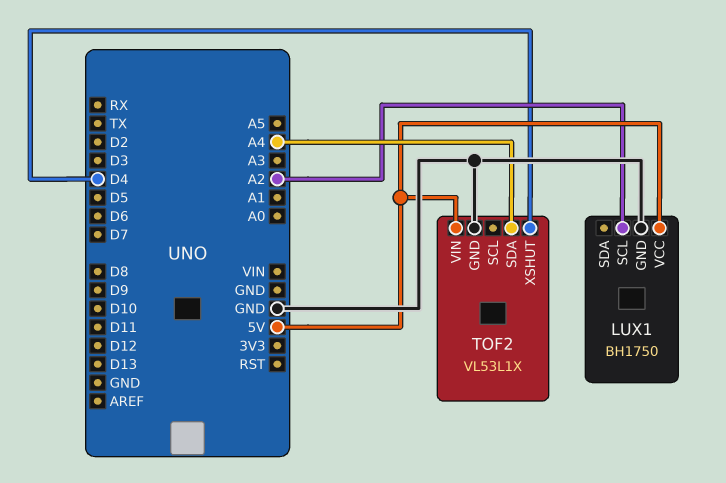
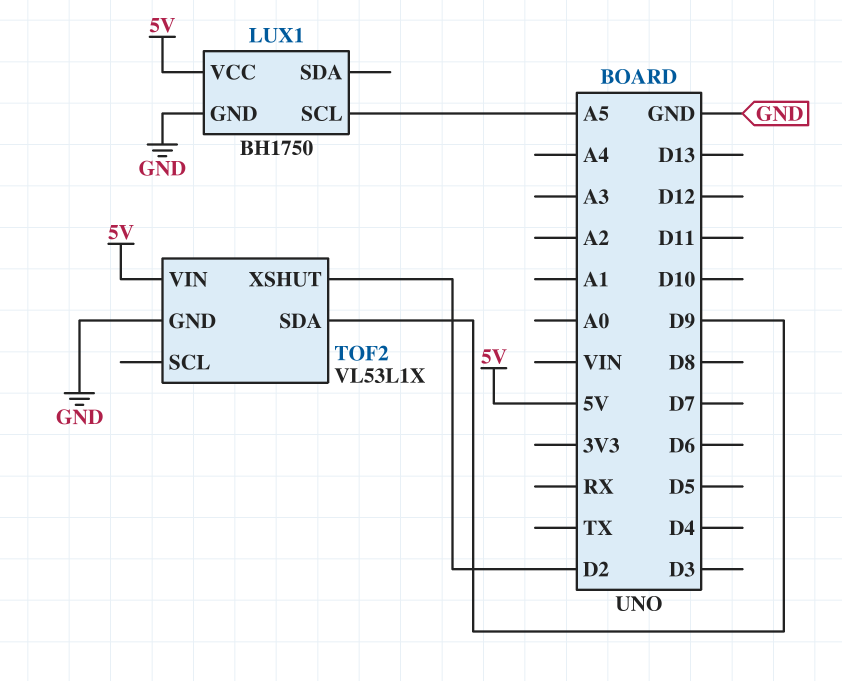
LUX1 pin SCL: A2 -> A5
TOF2 pin SDA: A4 -> D9
TOF2 pin XSHUT: D4 -> D2

